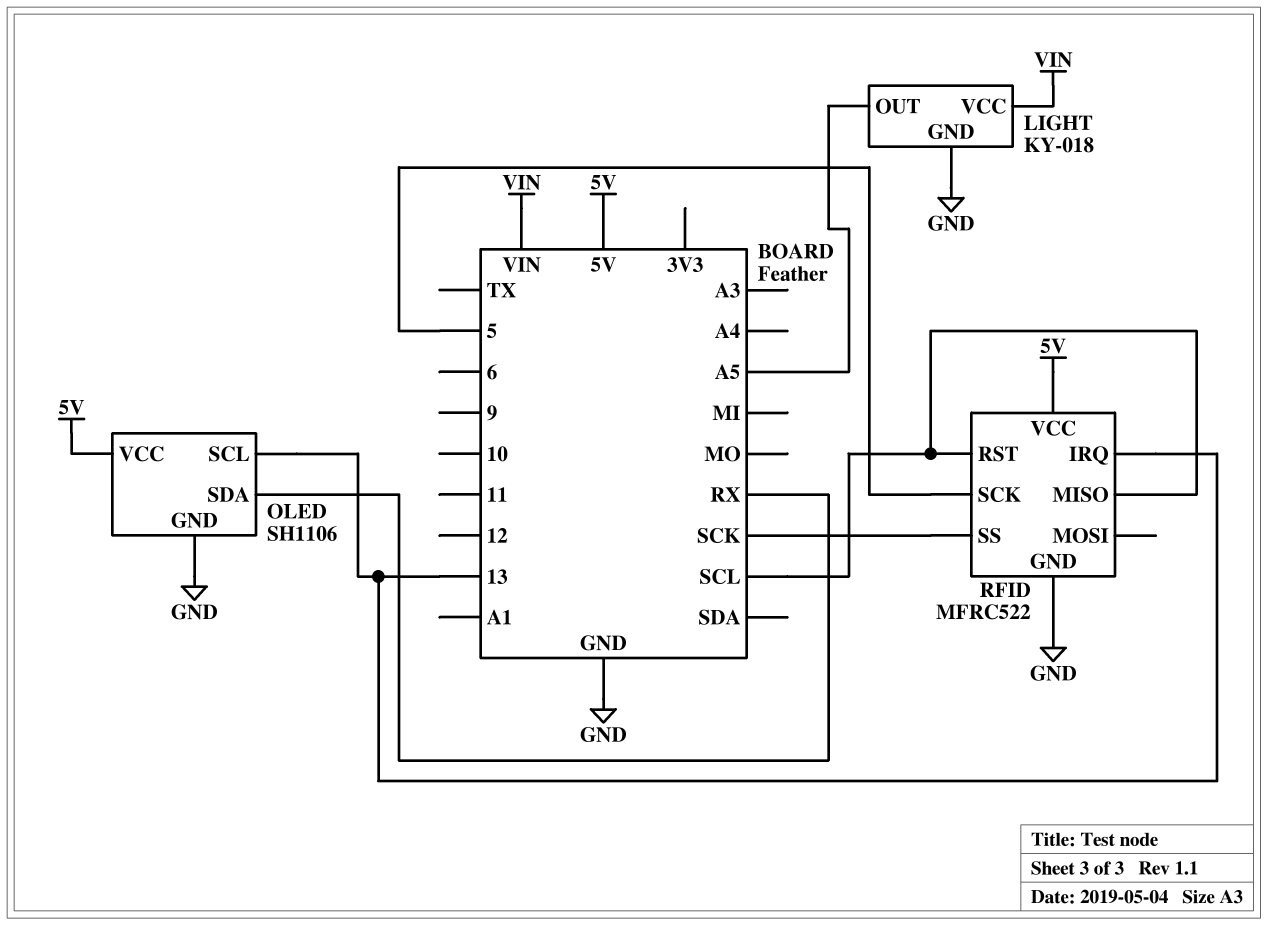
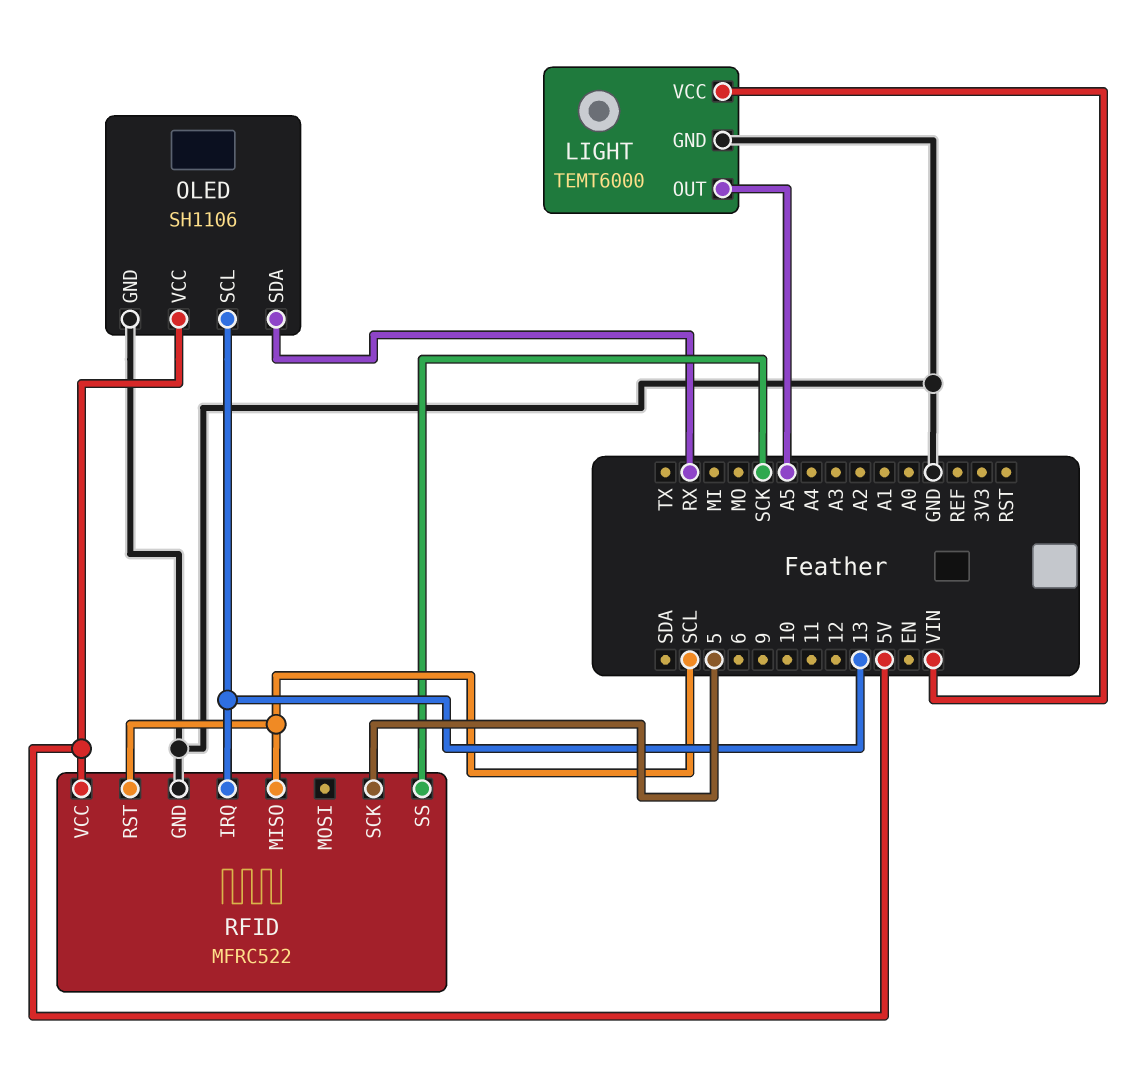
LIGHT: KY-018 -> TEMT6000

